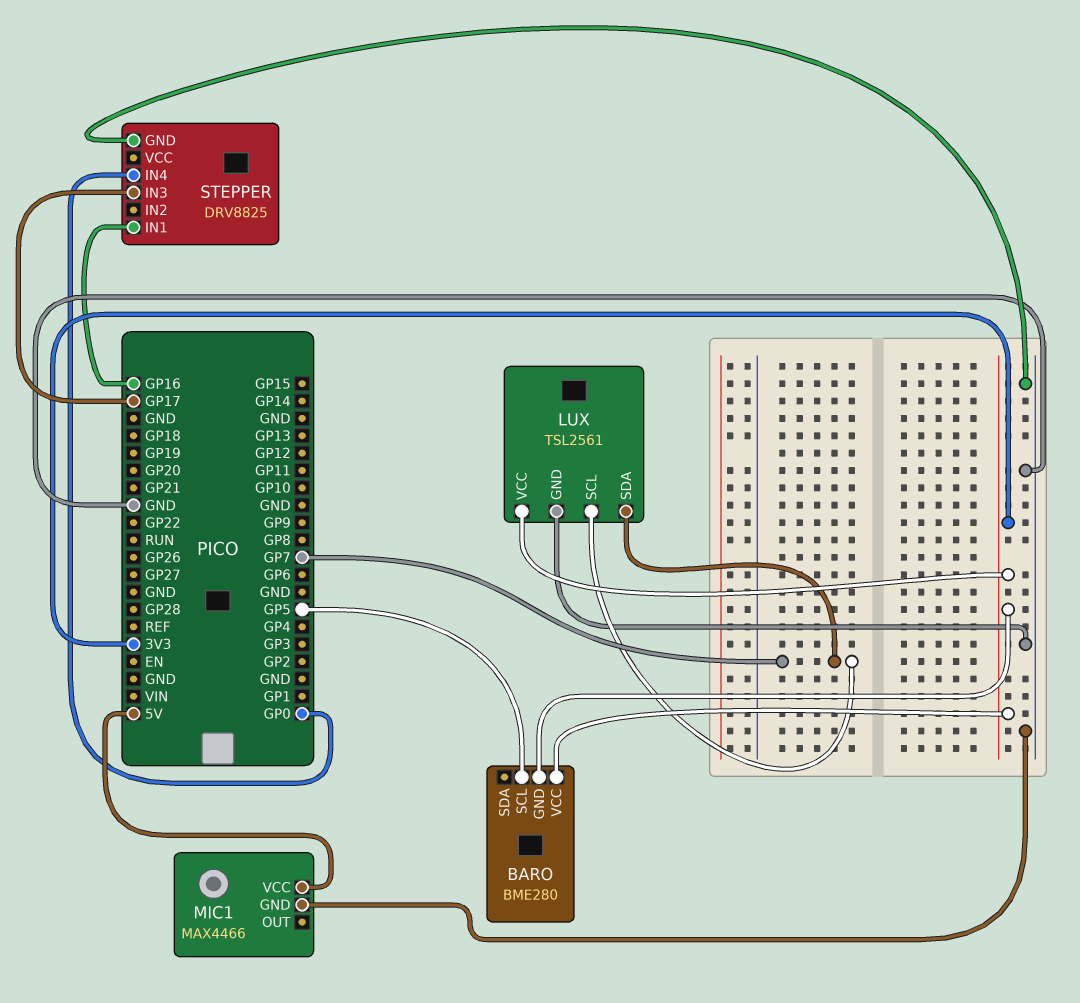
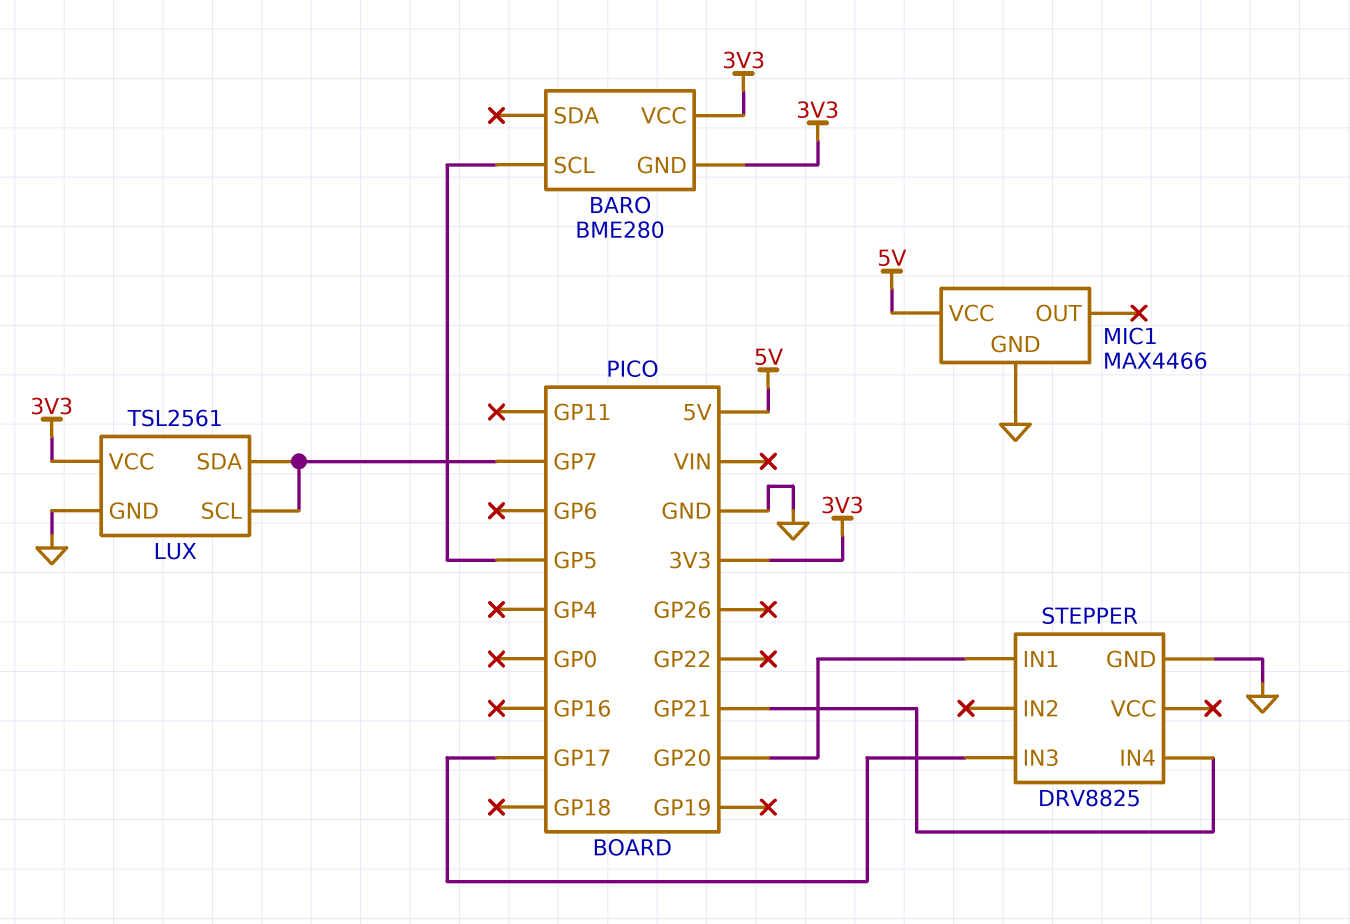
STEPPER pin IN1: GP16 -> GP20
STEPPER pin IN4: GP0 -> GP21

